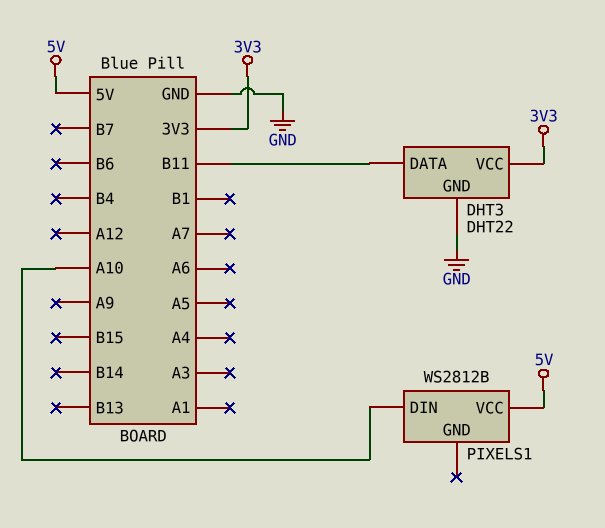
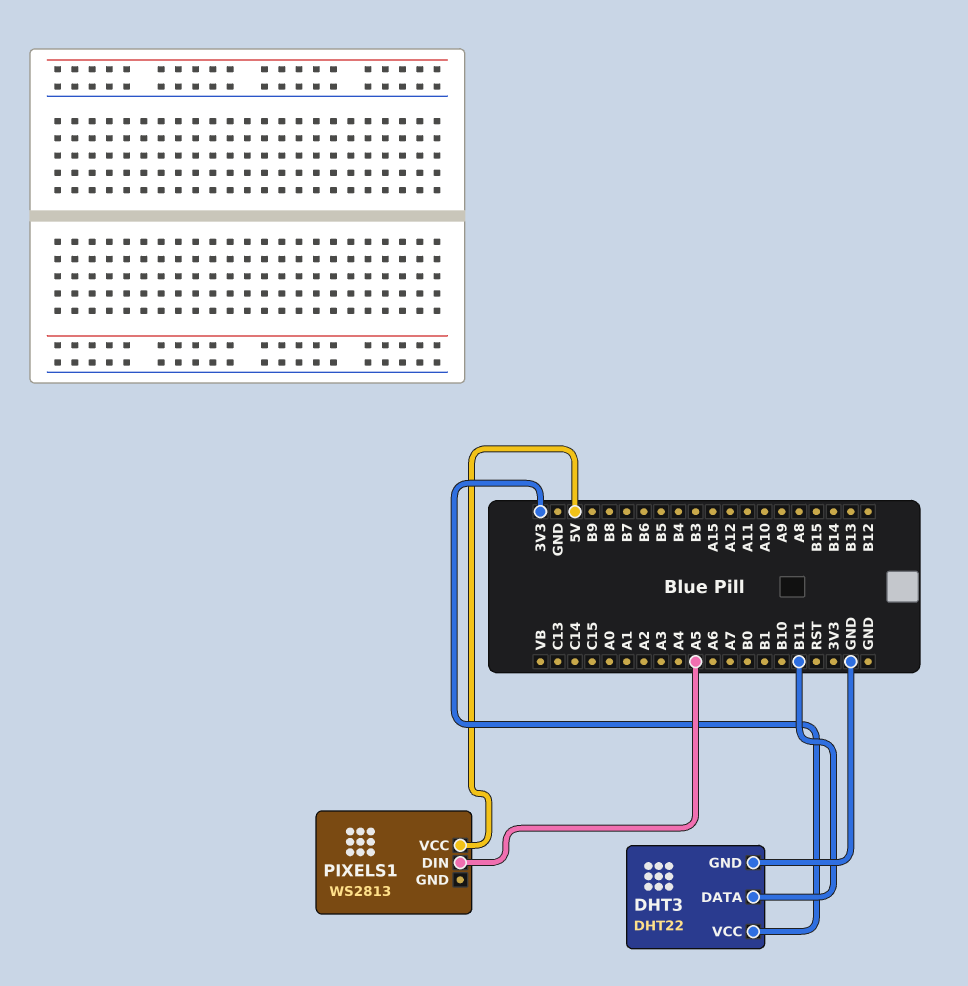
PIXELS1: WS2812B -> WS2813
PIXELS1 pin DIN: A10 -> A5

